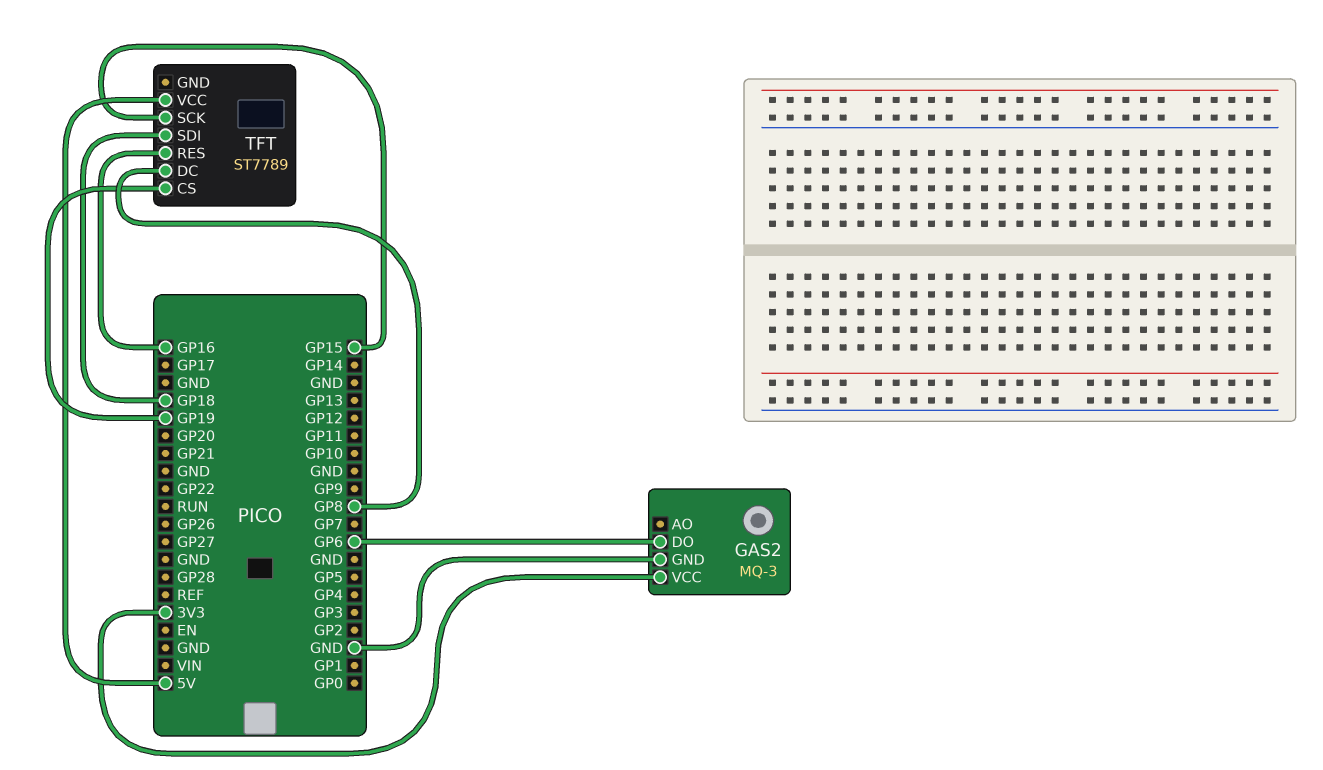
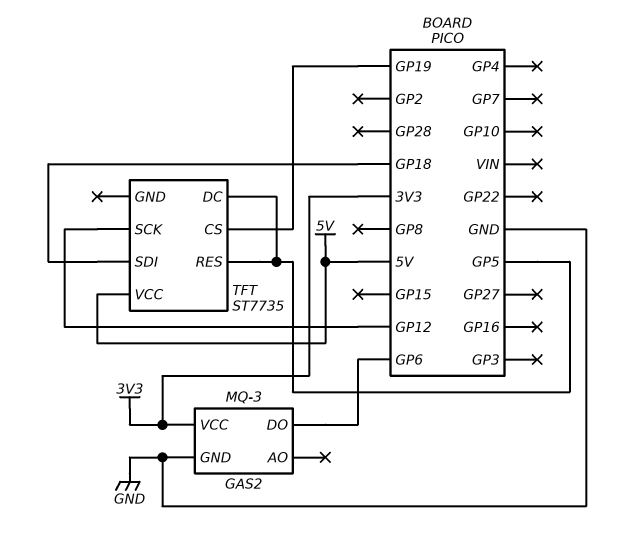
TFT: ST7789 -> ST7735
TFT pin DC: GP8 -> GP5
TFT pin RES: GP16 -> GP5
TFT pin SCK: GP15 -> GP12

